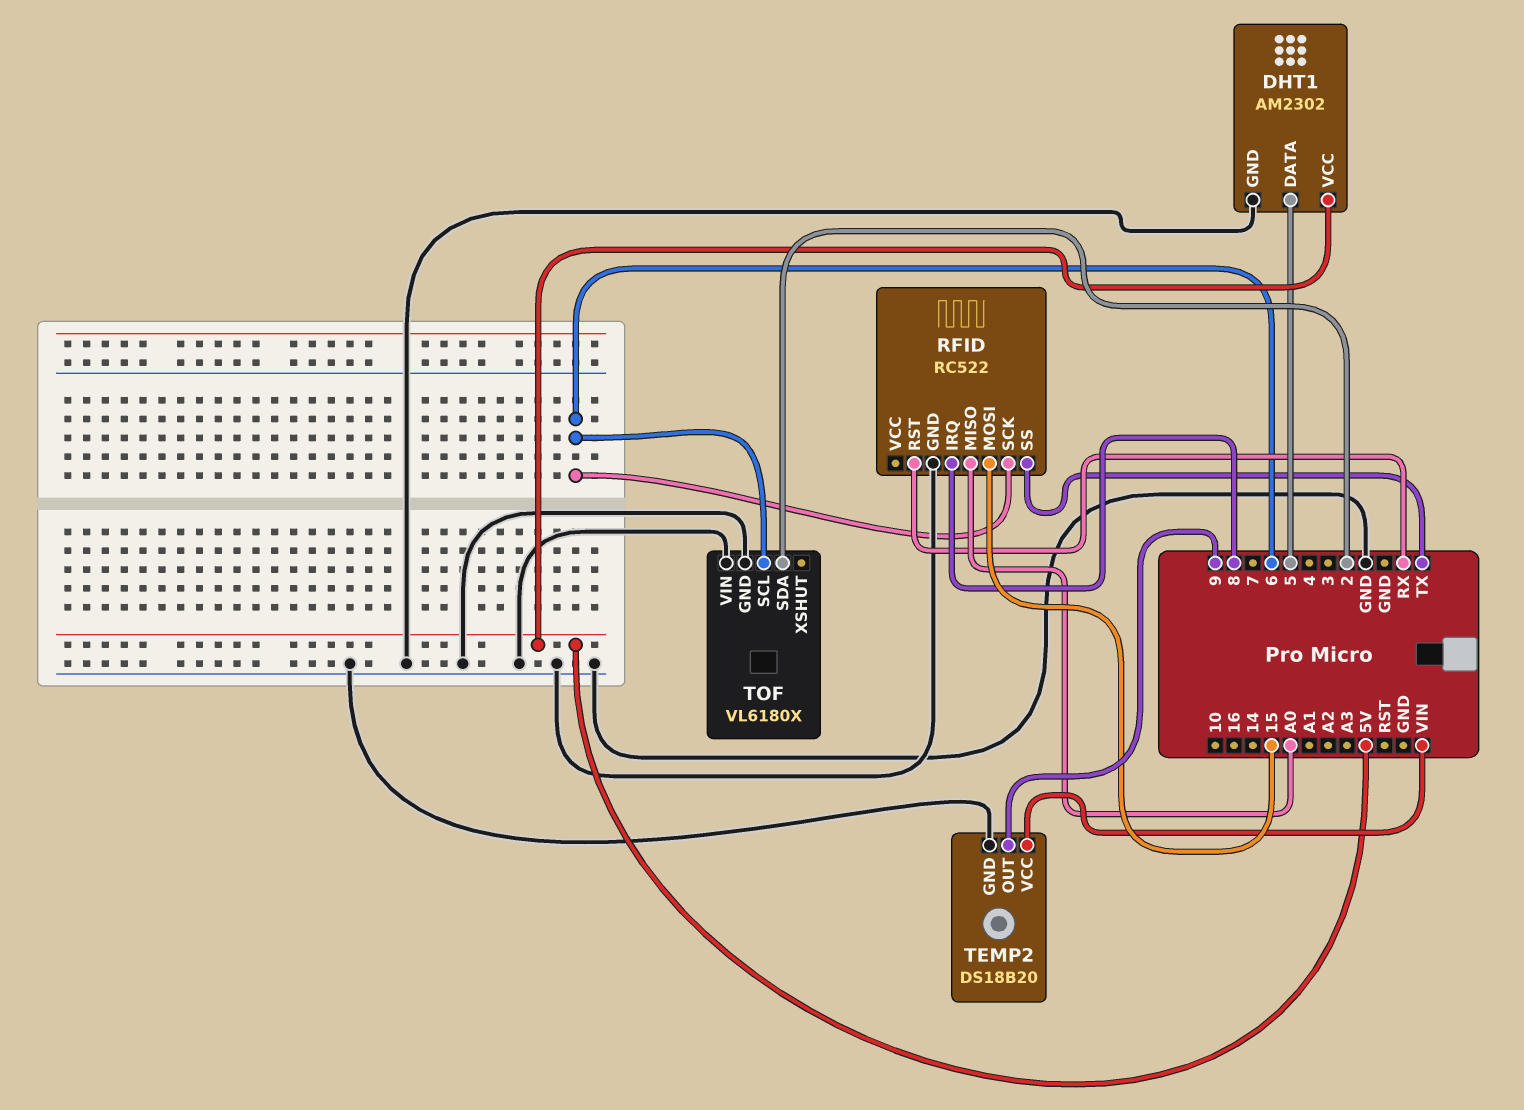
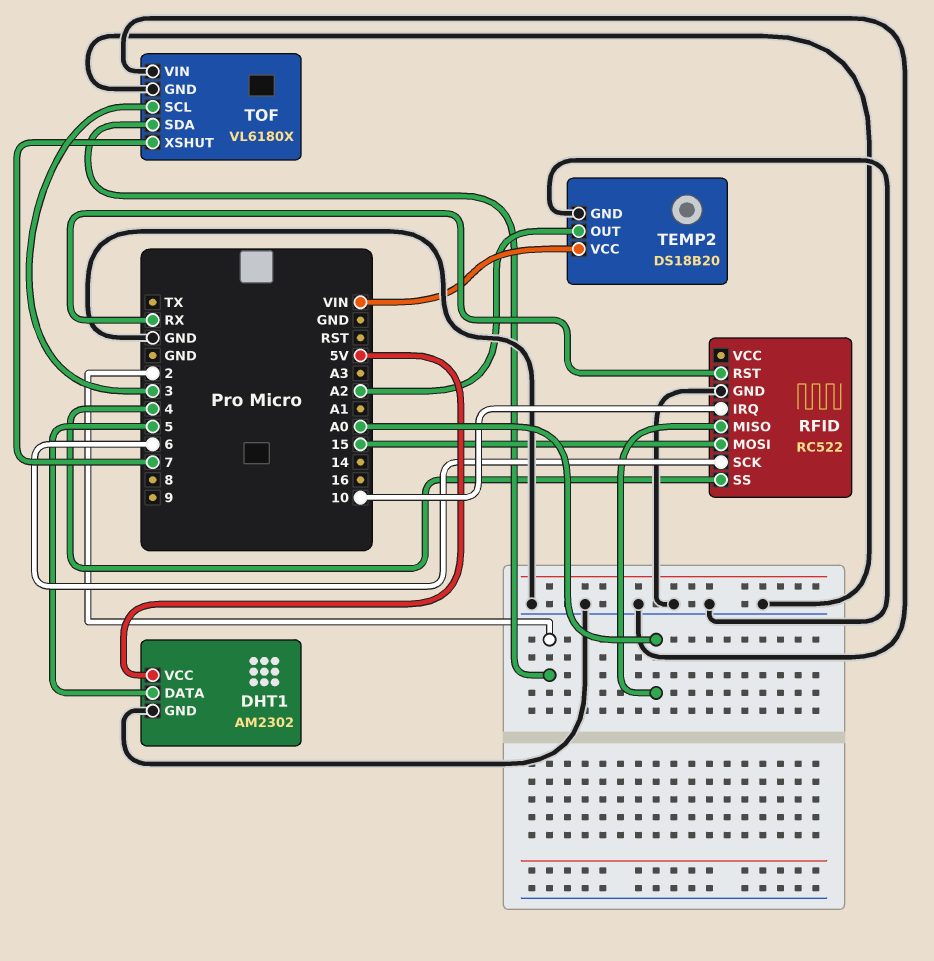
RFID pin IRQ: 8 -> 10
RFID pin SS: TX -> 4
TEMP2 pin OUT: 9 -> A2
TOF pin SCL: 6 -> 3
TOF pin XSHUT: none -> 7

